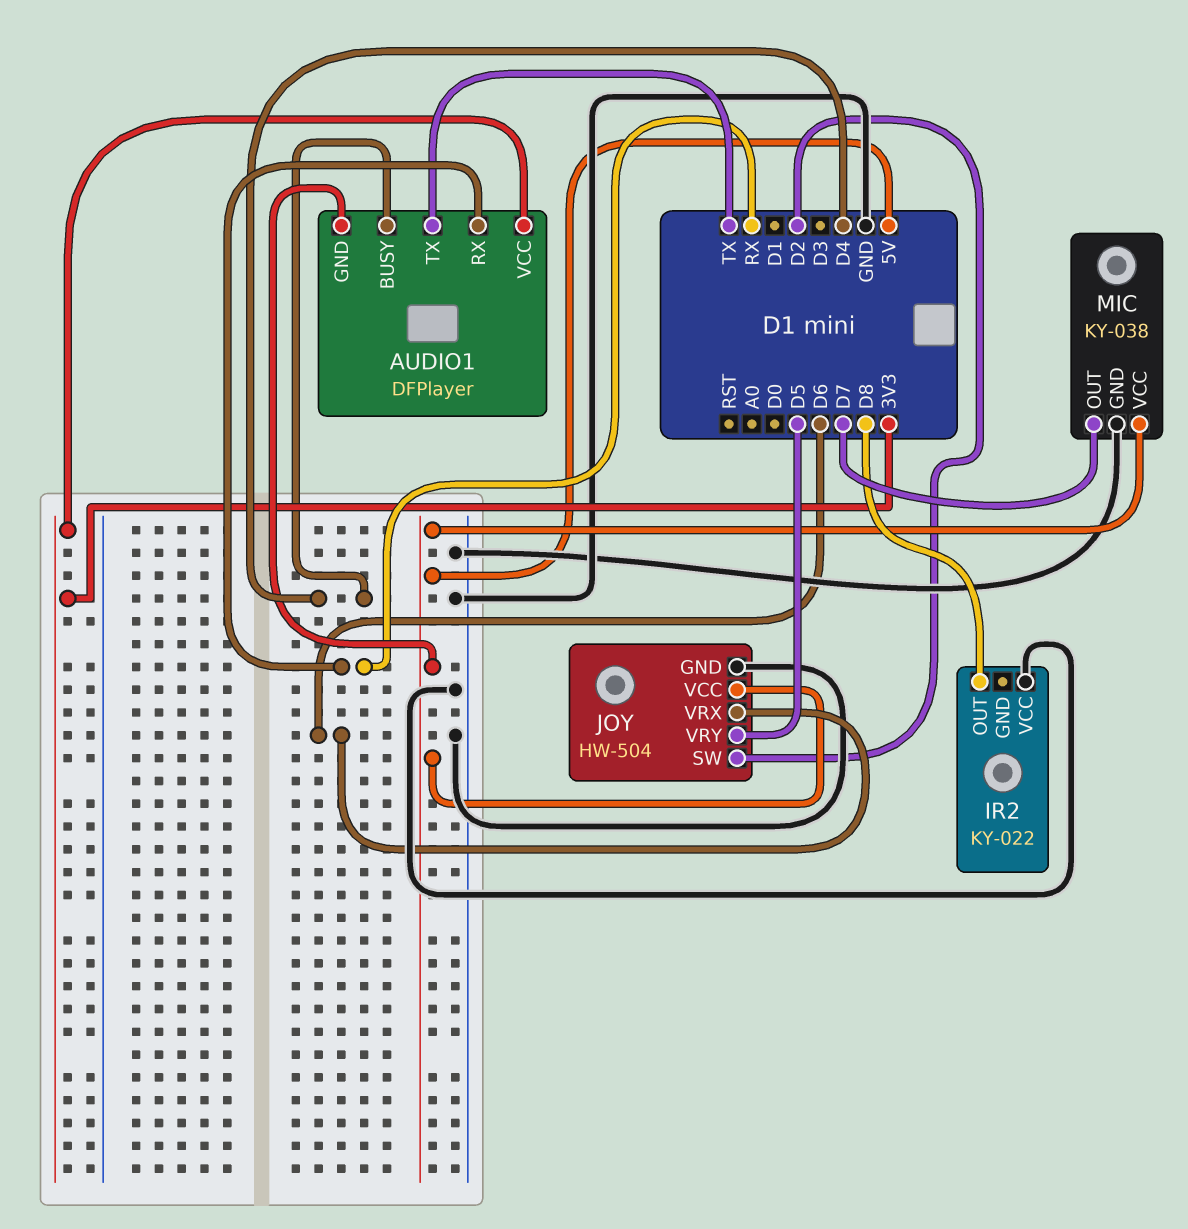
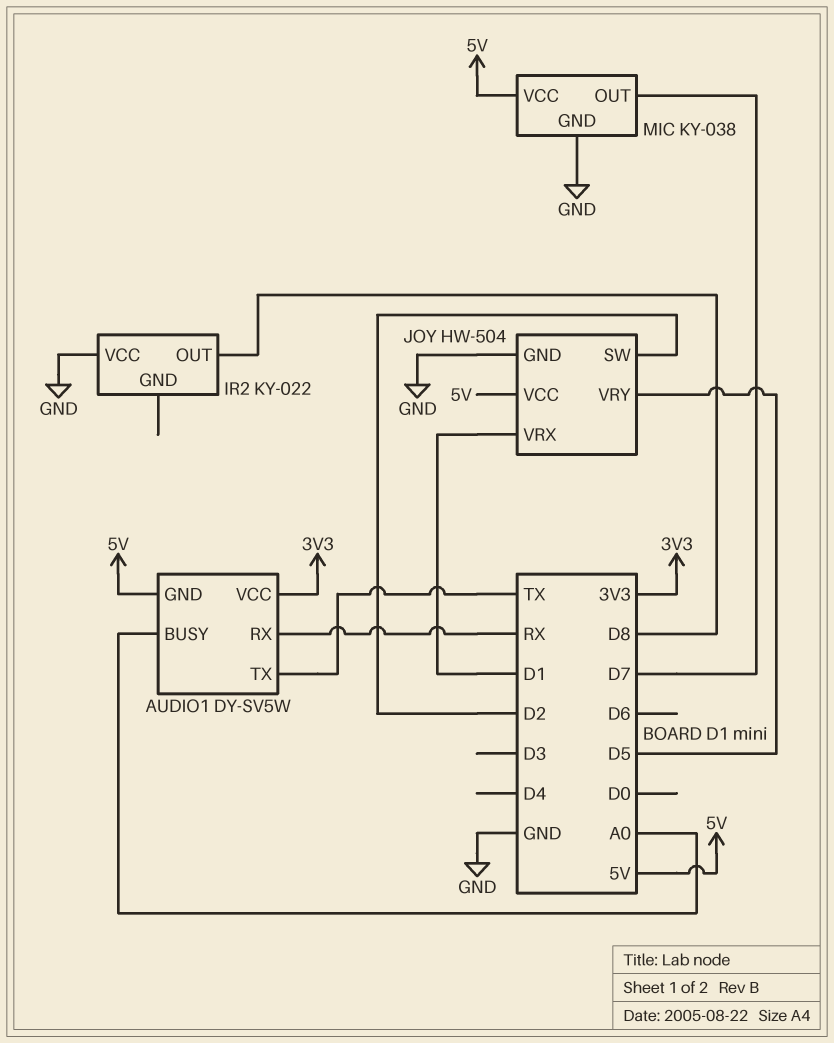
AUDIO1: DFPlayer -> DY-SV5W
AUDIO1 pin BUSY: D4 -> A0
JOY pin VRX: D6 -> D1

